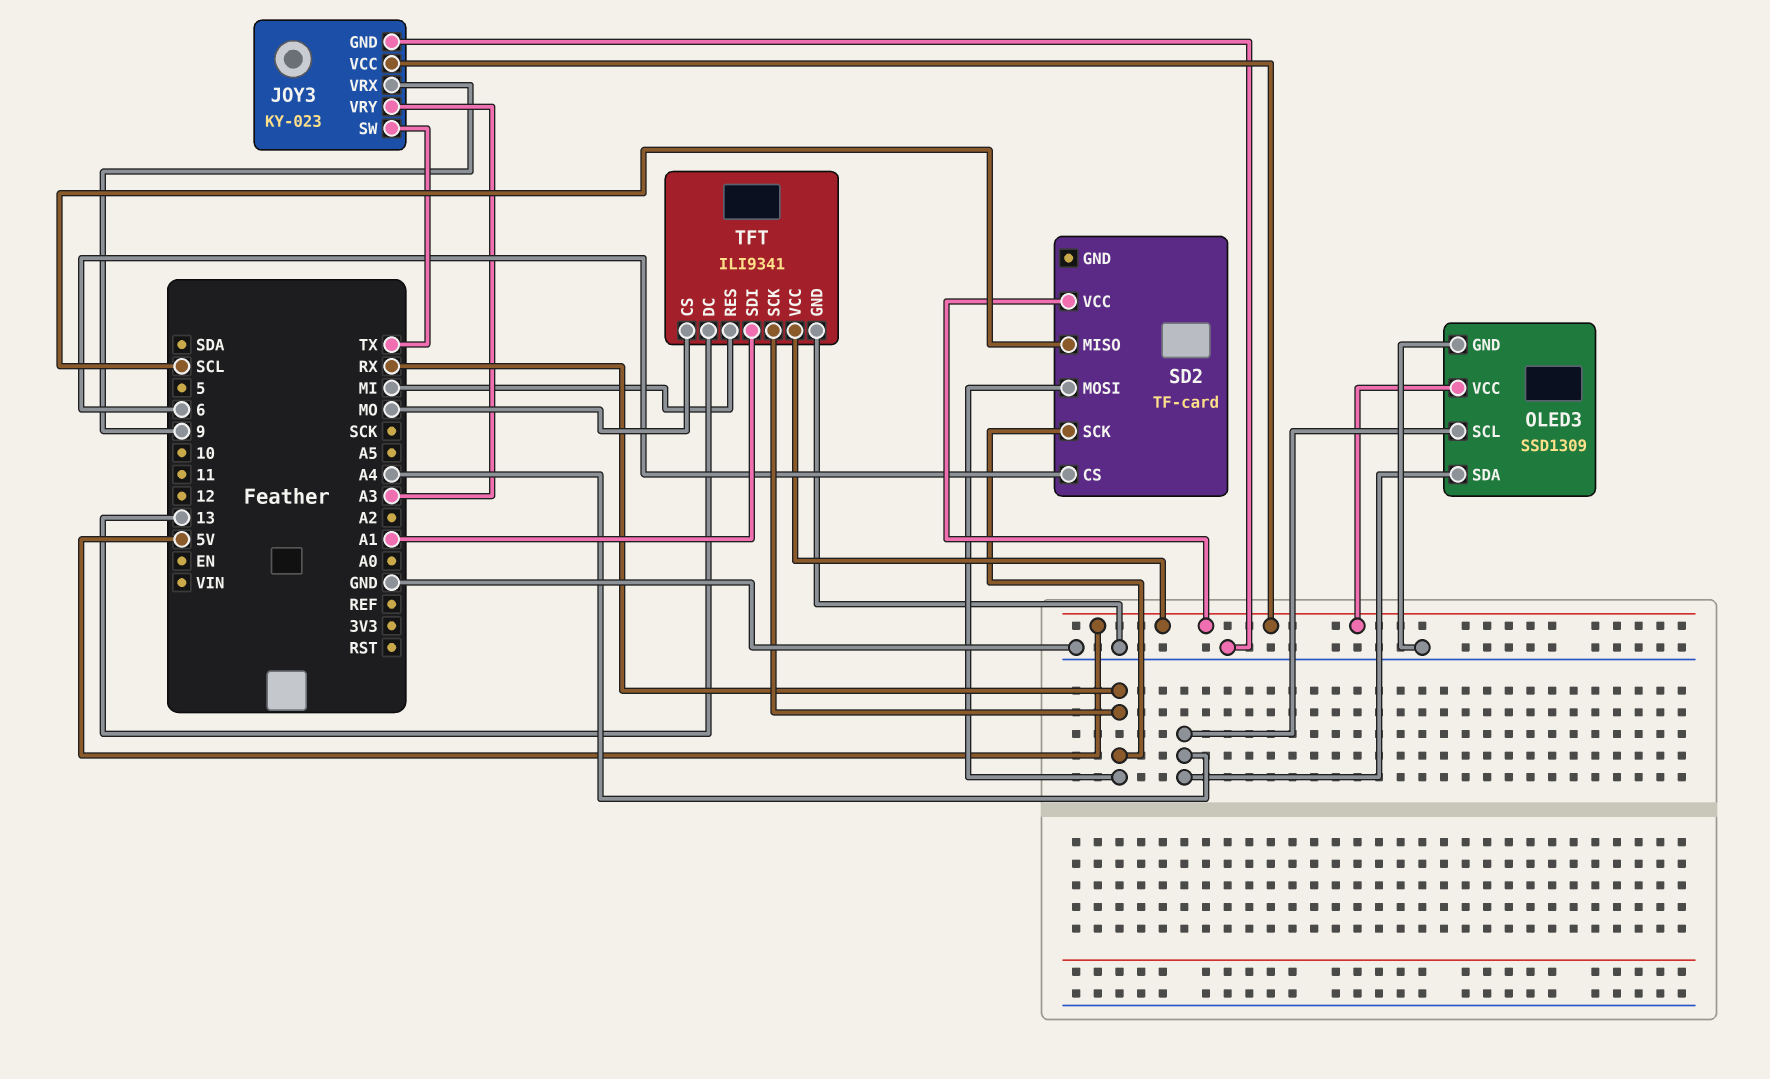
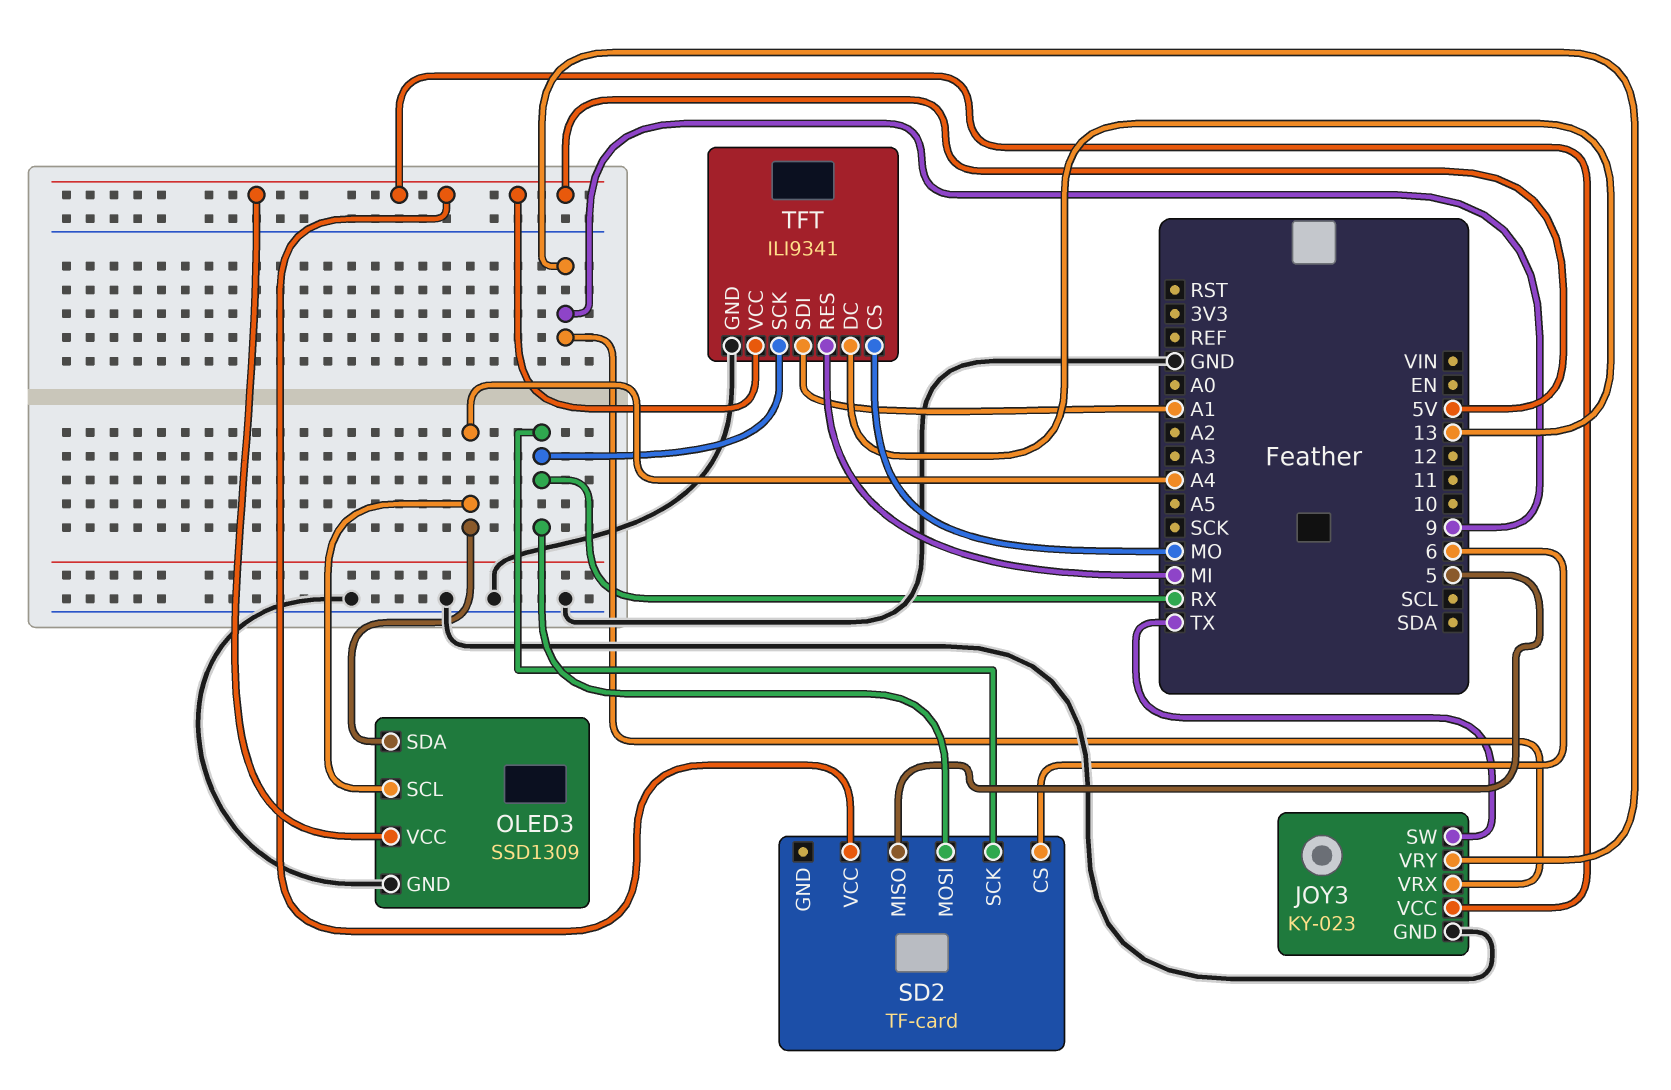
JOY3 pin VRY: A3 -> 9
SD2 pin MISO: SCL -> 5

